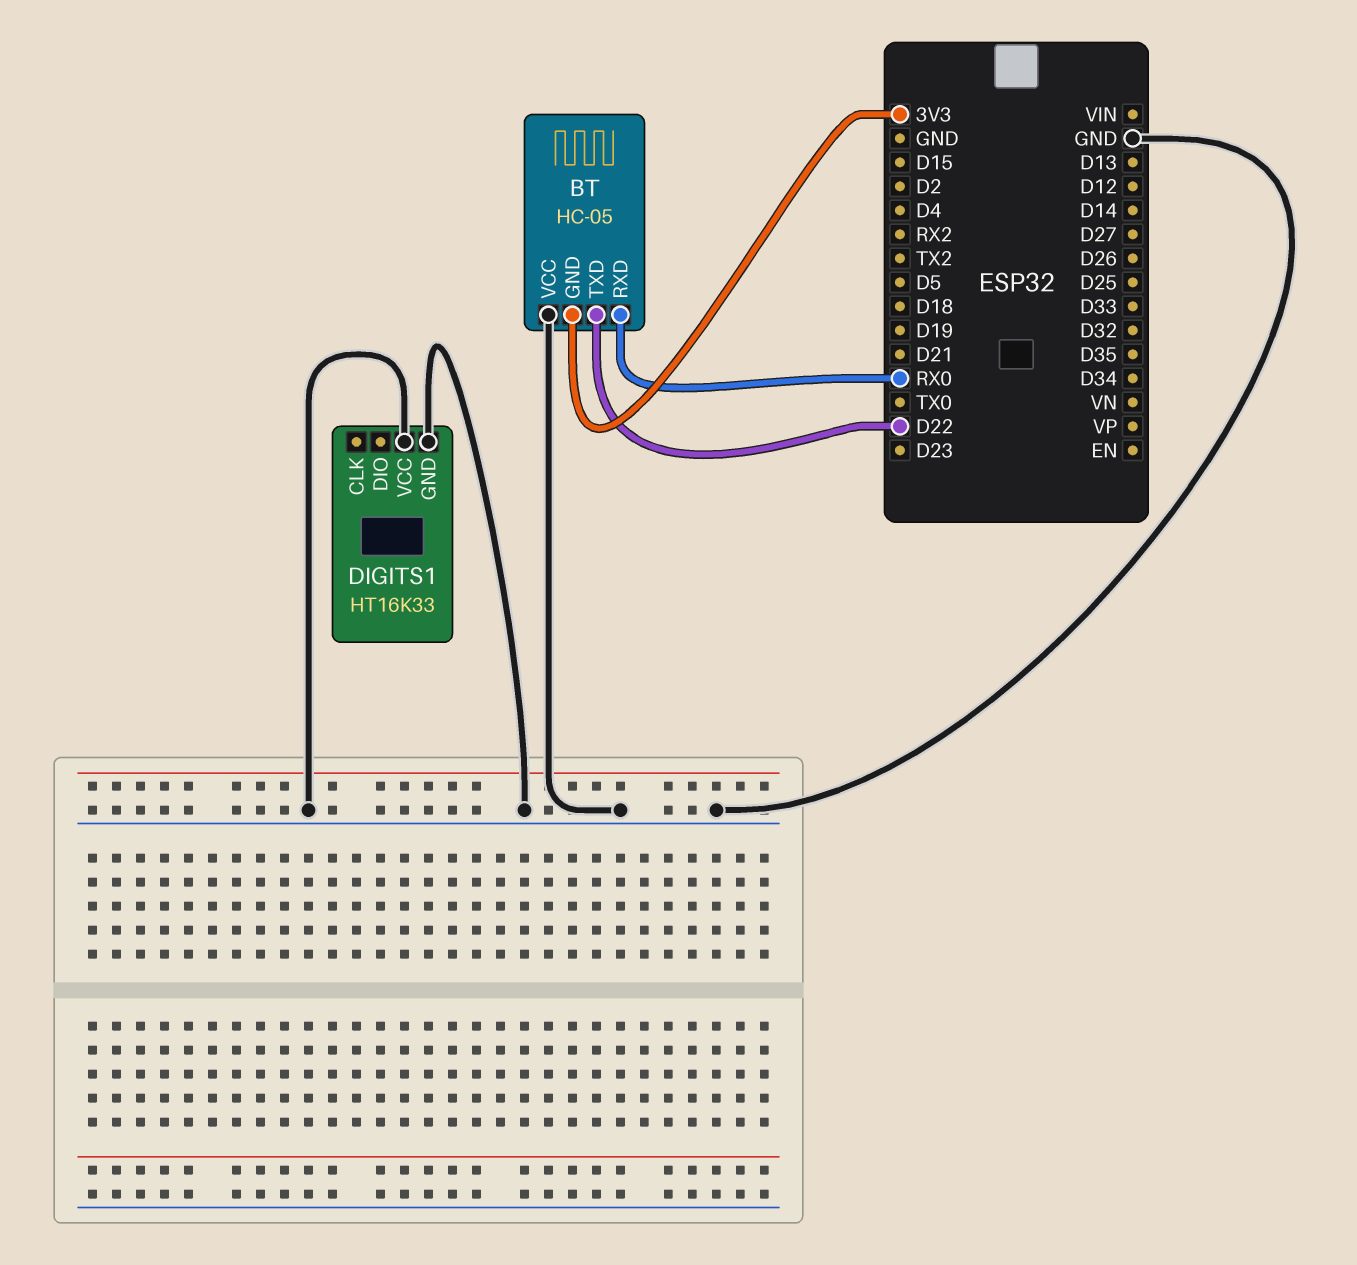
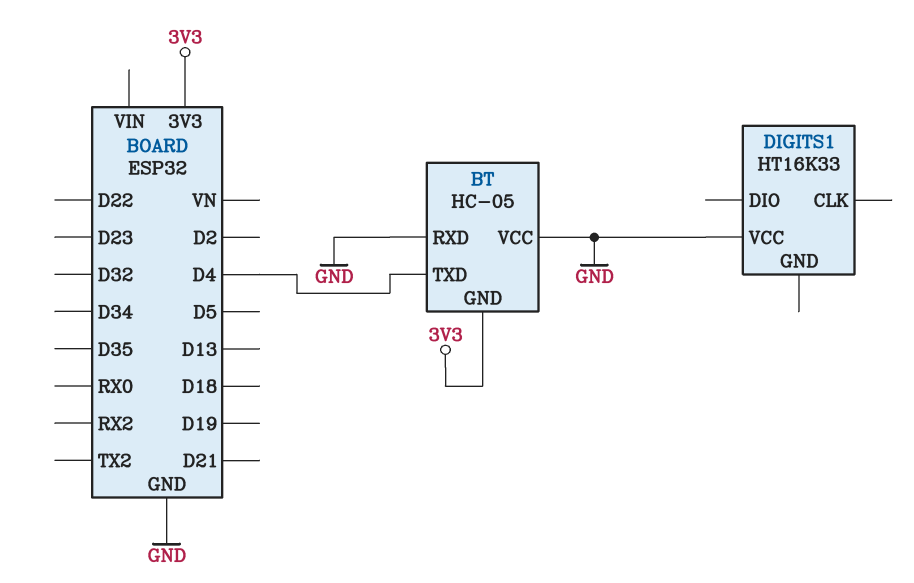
BT pin RXD: RX0 -> GND
BT pin TXD: D22 -> D4
DIGITS1 pin GND: GND -> none

